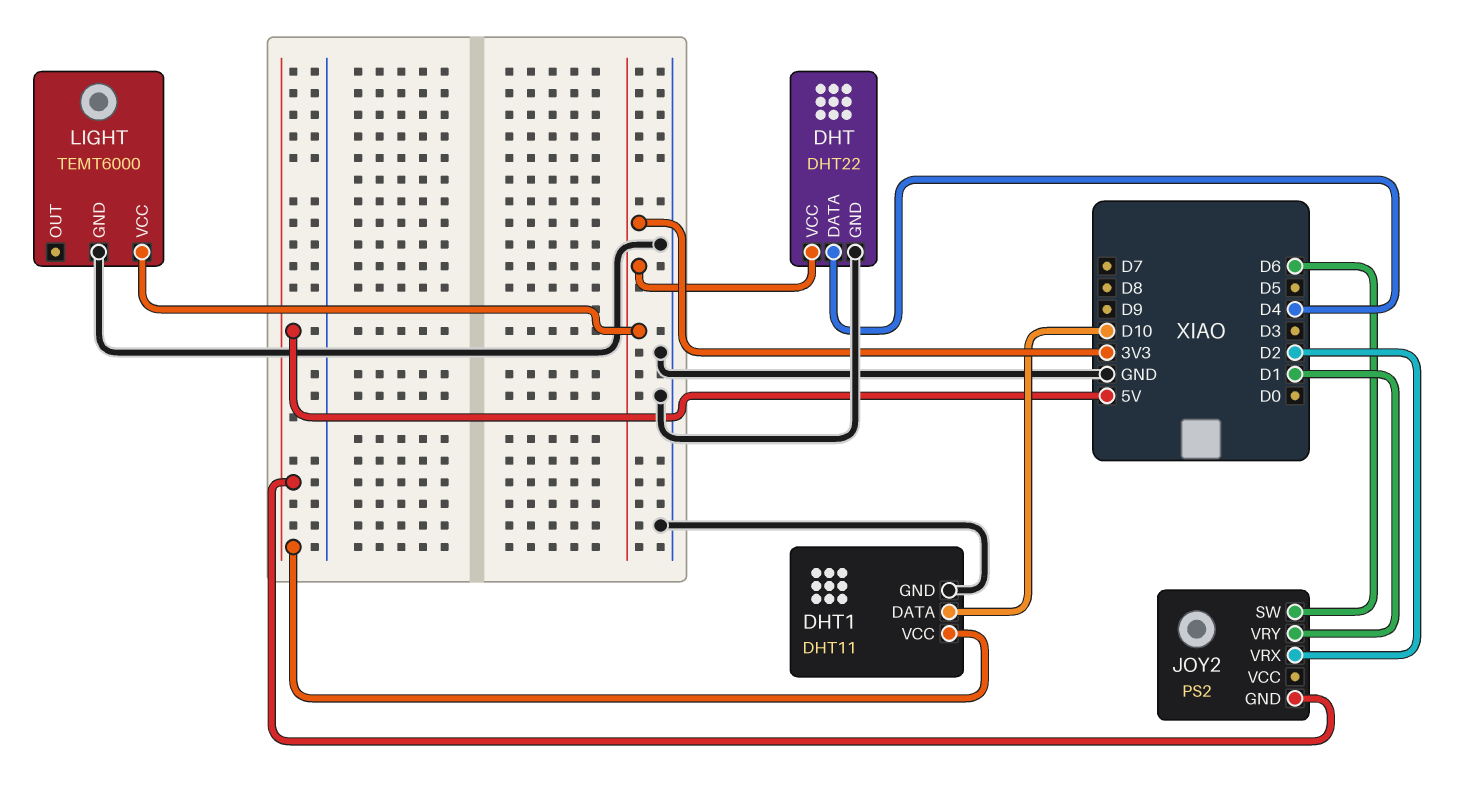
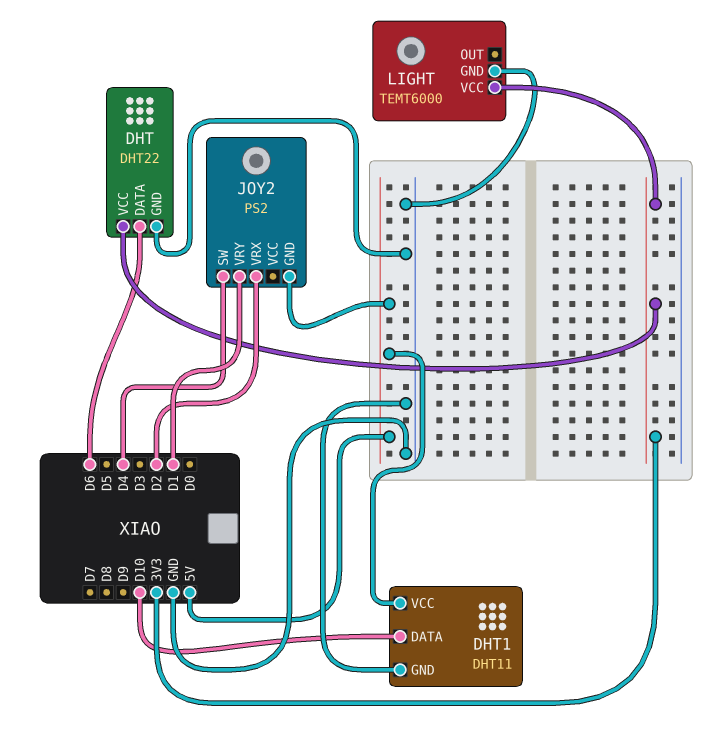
DHT pin DATA: D4 -> D6
JOY2 pin SW: D6 -> D4

